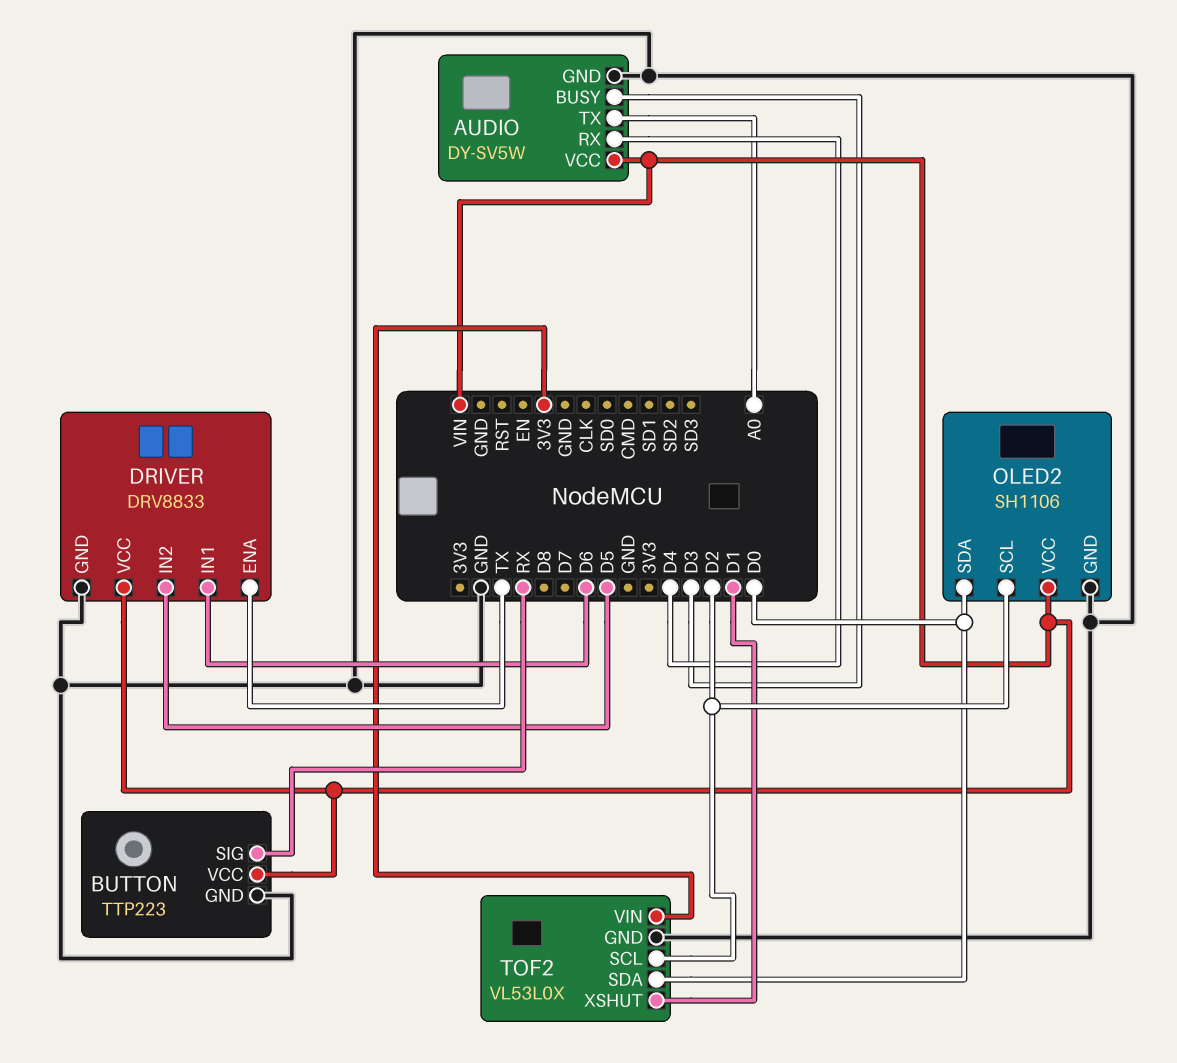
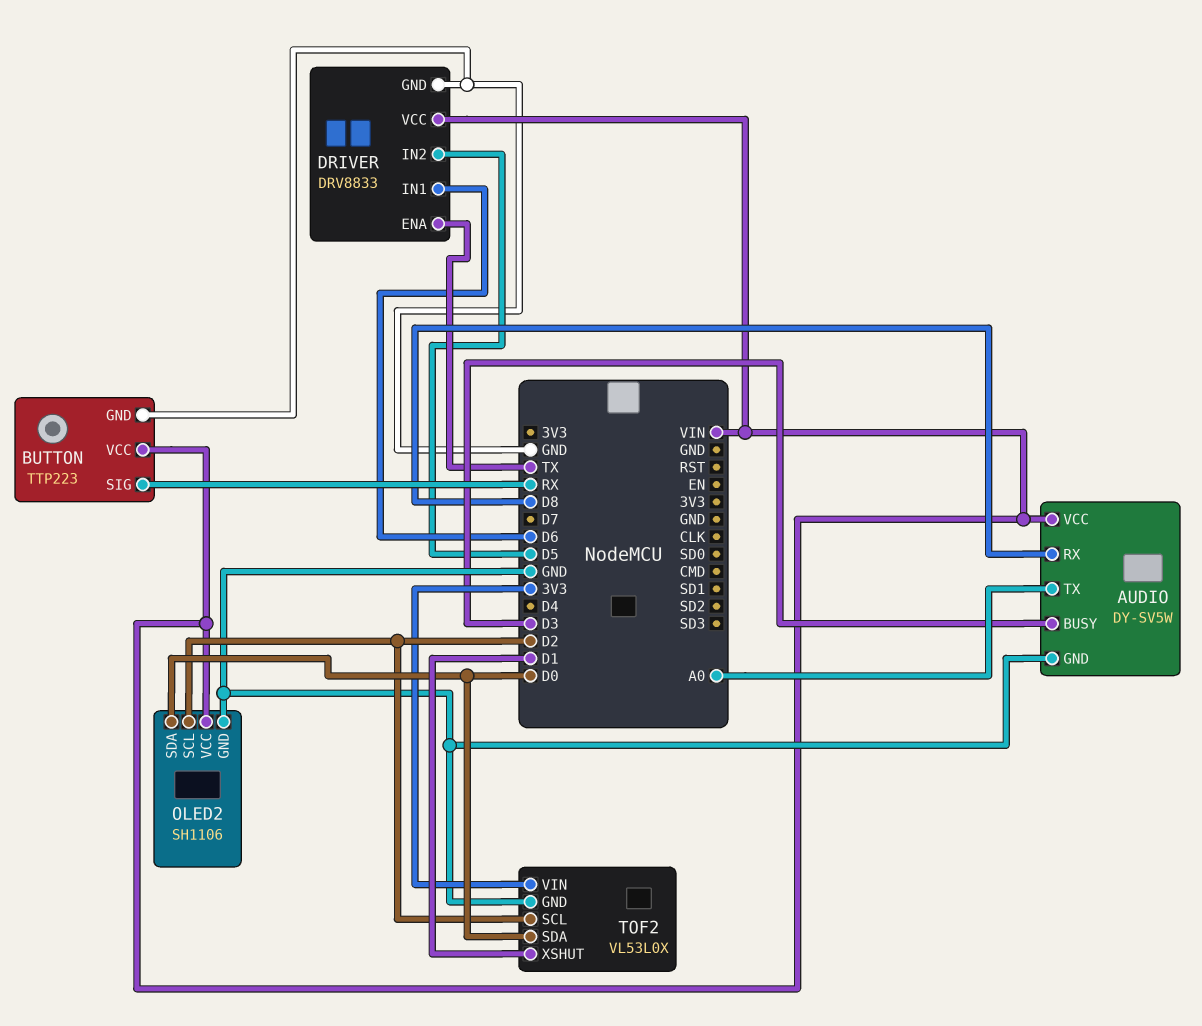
AUDIO pin RX: D4 -> D8

